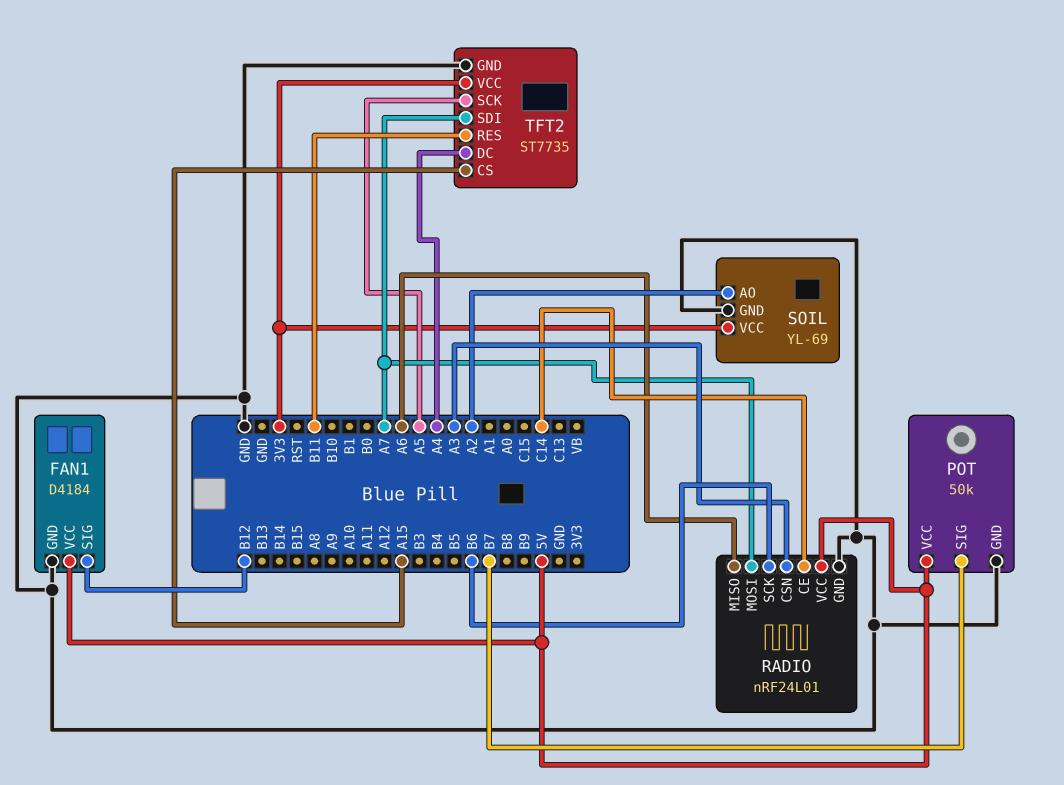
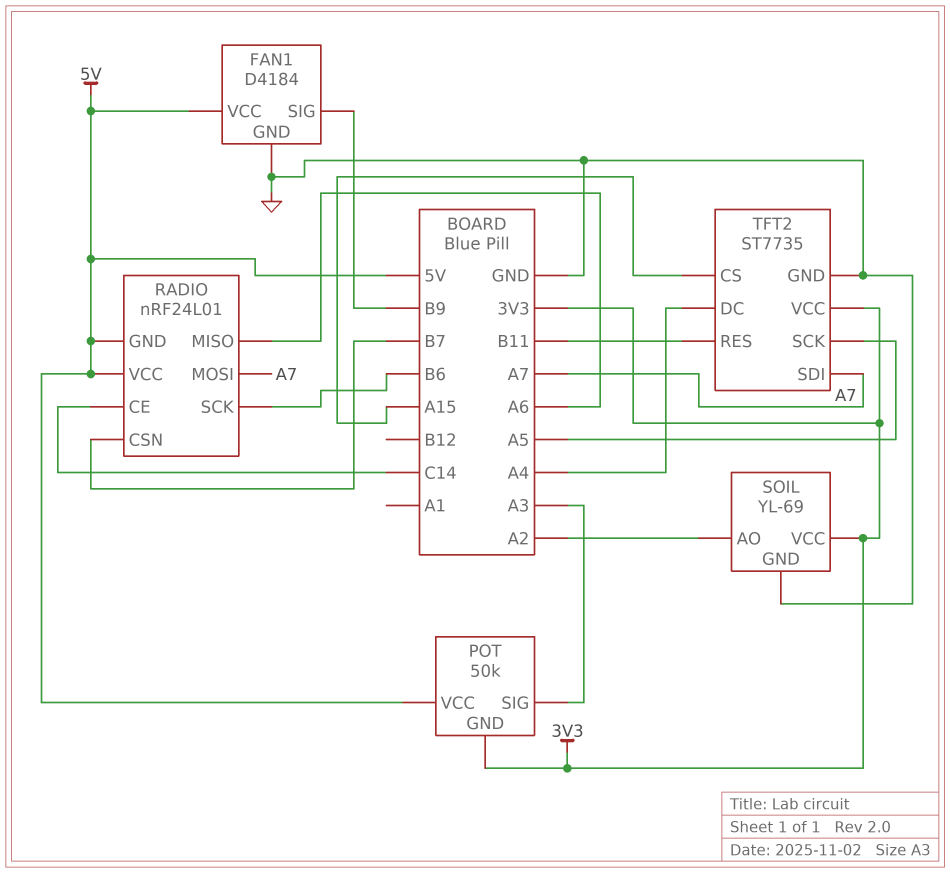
FAN1 pin SIG: B12 -> B9
POT pin GND: GND -> 3V3
POT pin SIG: B7 -> A3
RADIO pin CSN: A3 -> B7
RADIO pin GND: GND -> 5V

